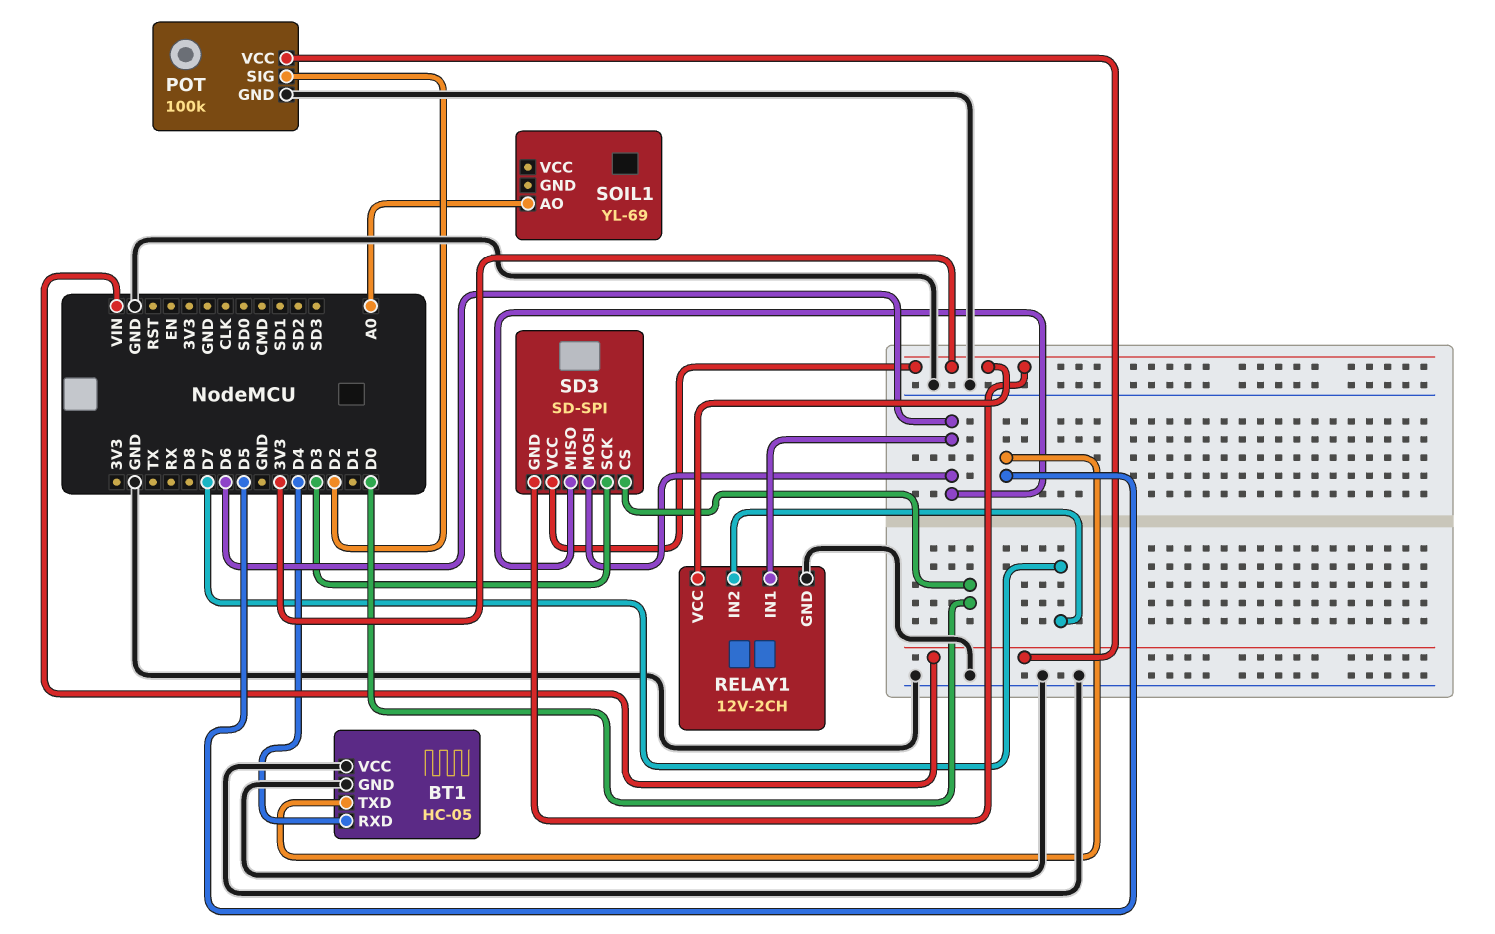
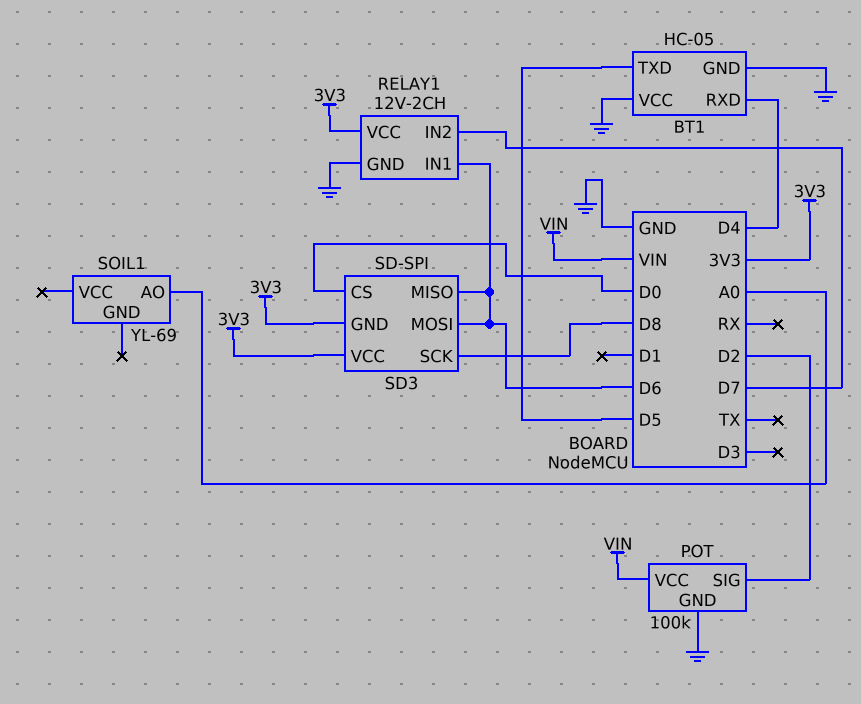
SD3 pin SCK: D3 -> D8

